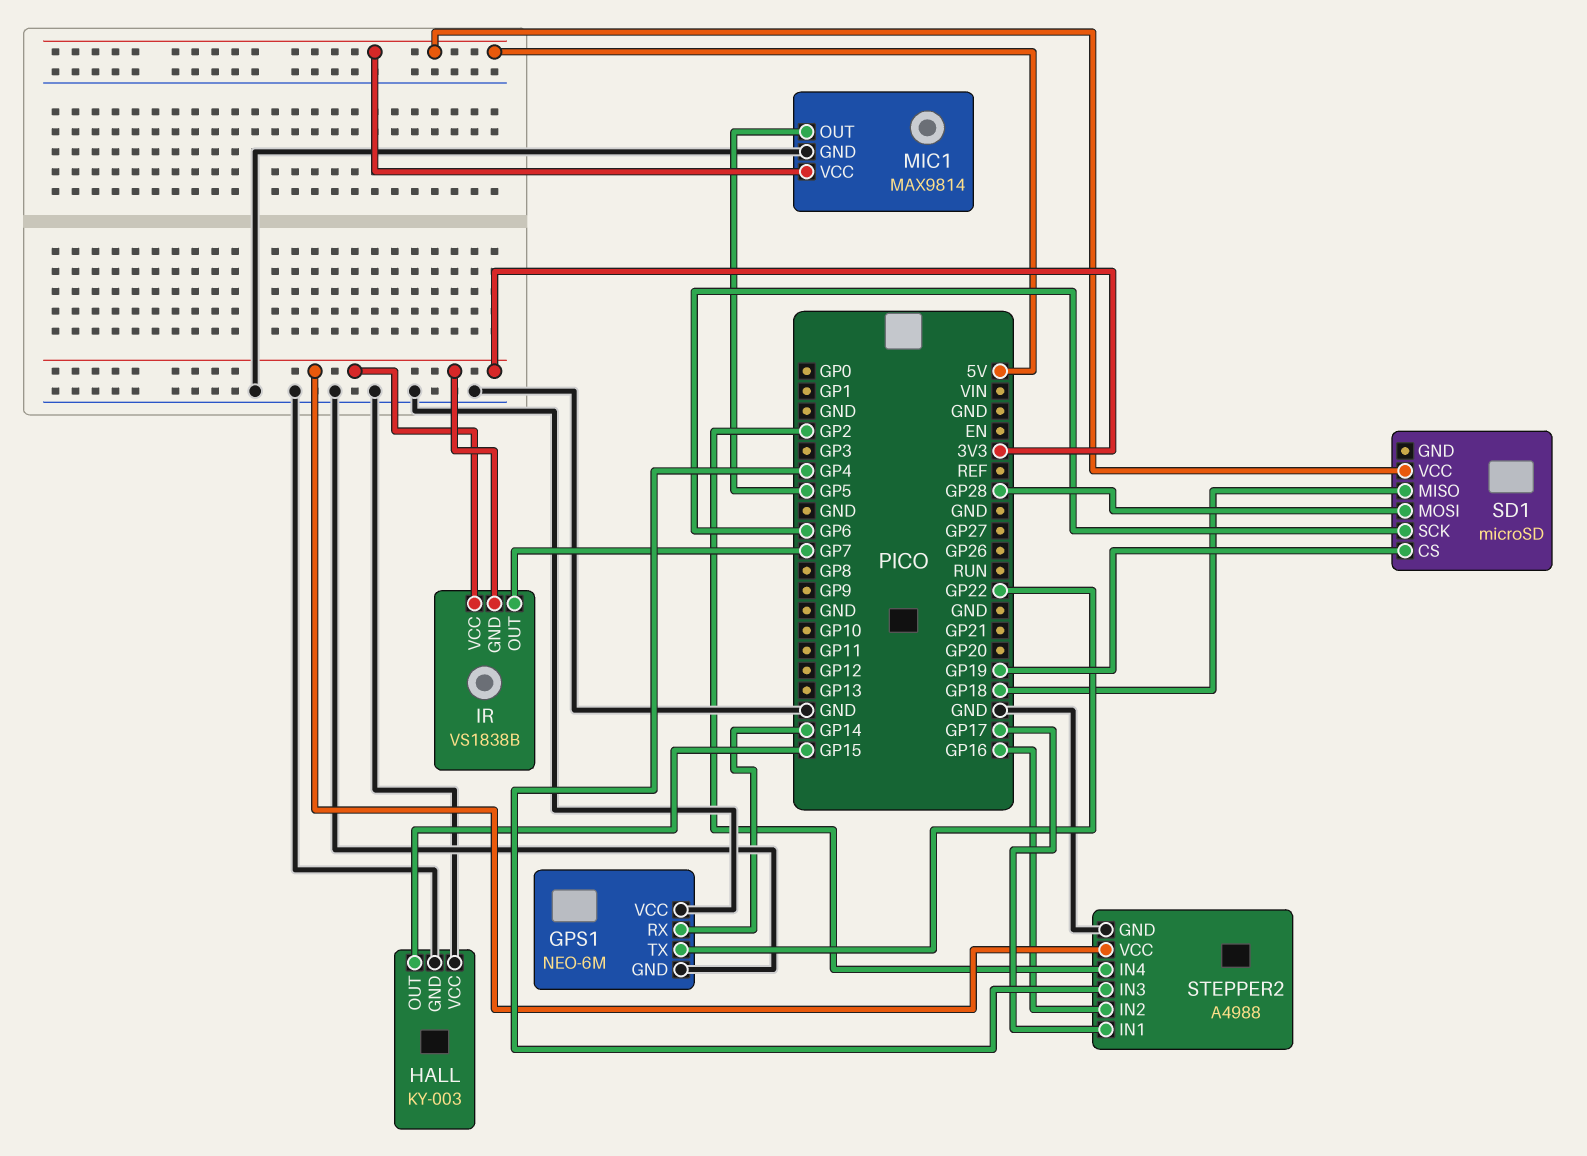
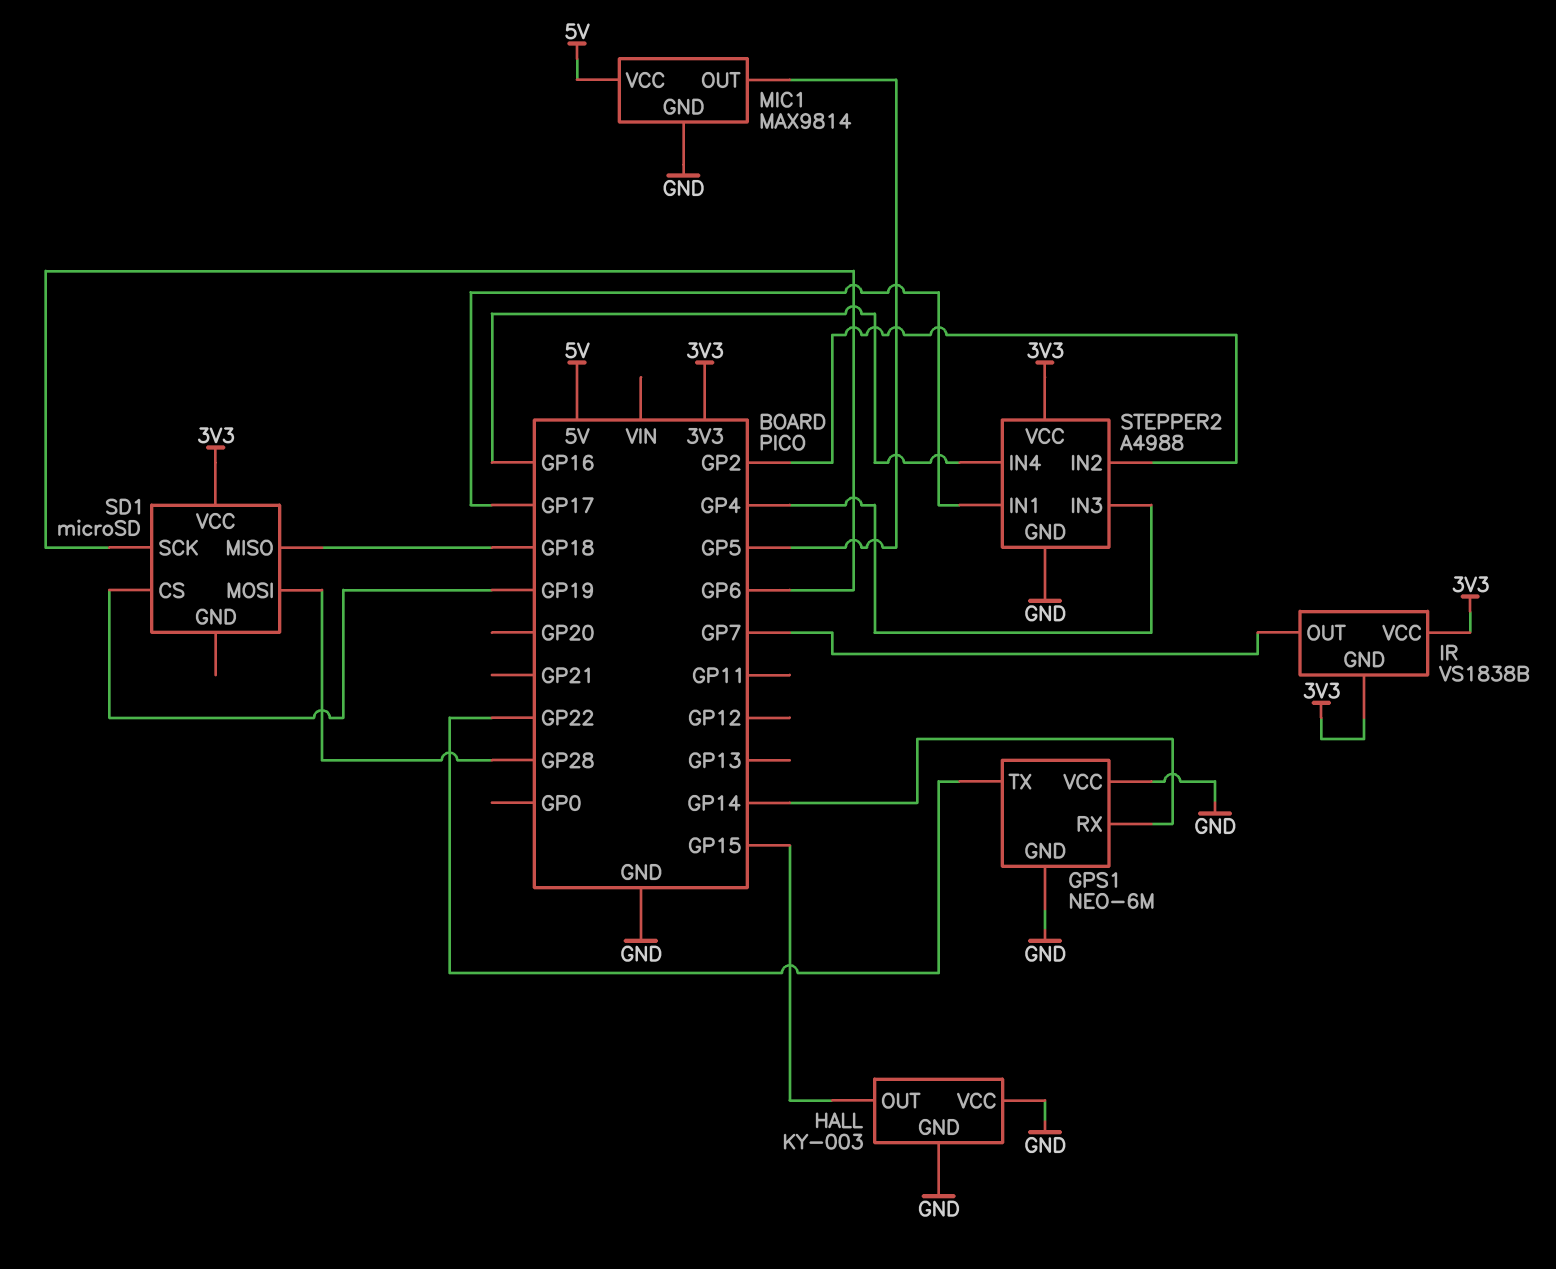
SD1 pin VCC: 5V -> 3V3
STEPPER2 pin IN2: GP16 -> GP2
STEPPER2 pin IN4: GP2 -> GP16

